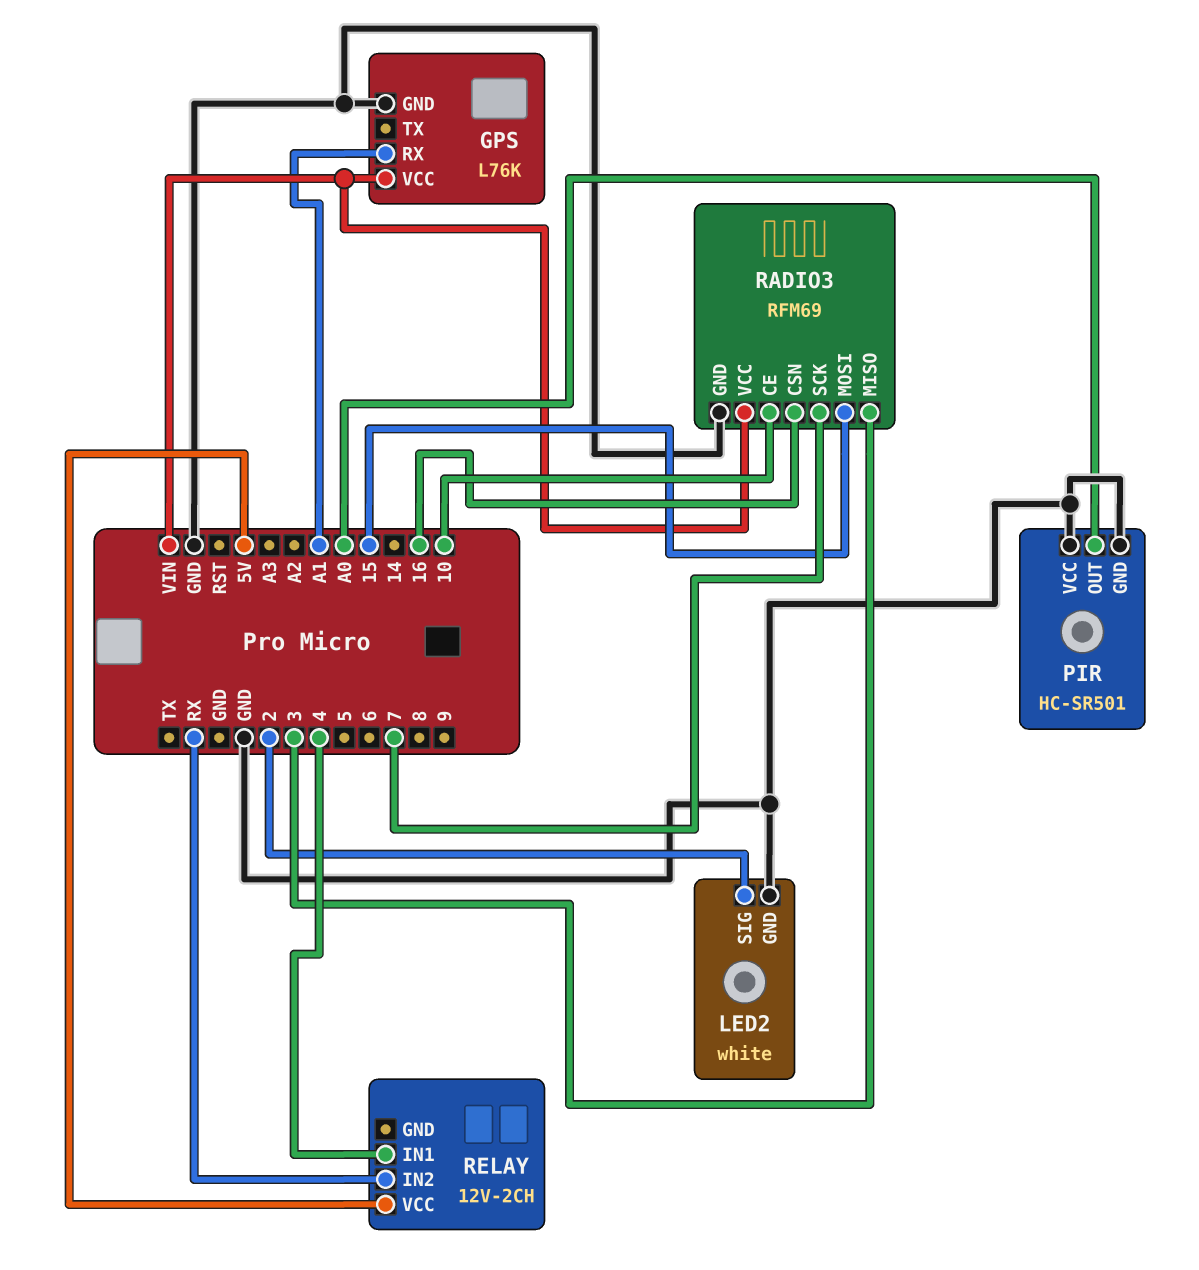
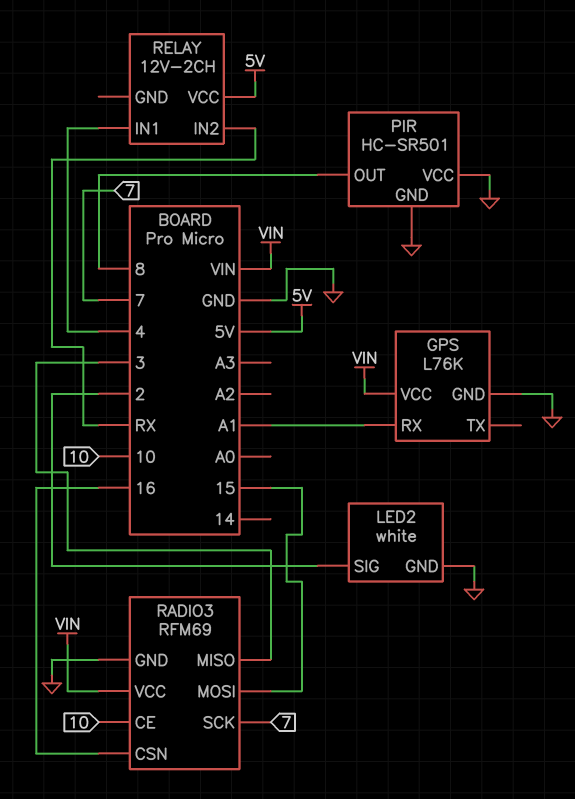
PIR pin OUT: A0 -> 8

